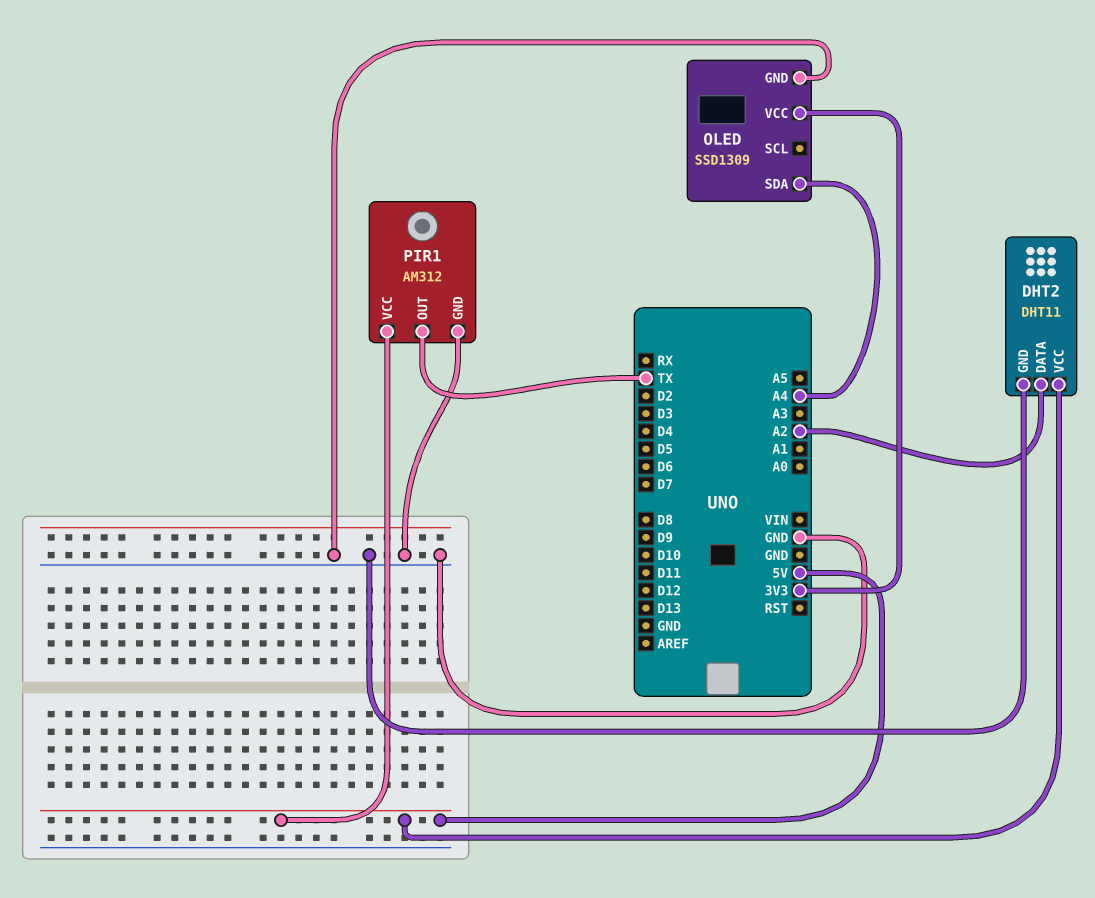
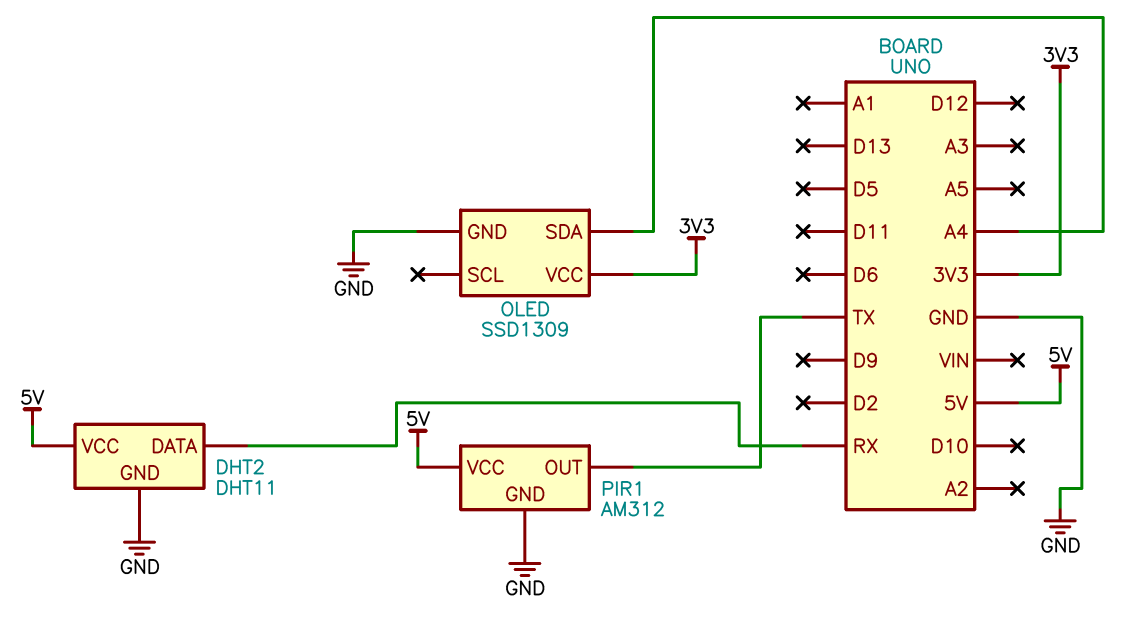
DHT2 pin DATA: A2 -> RX

